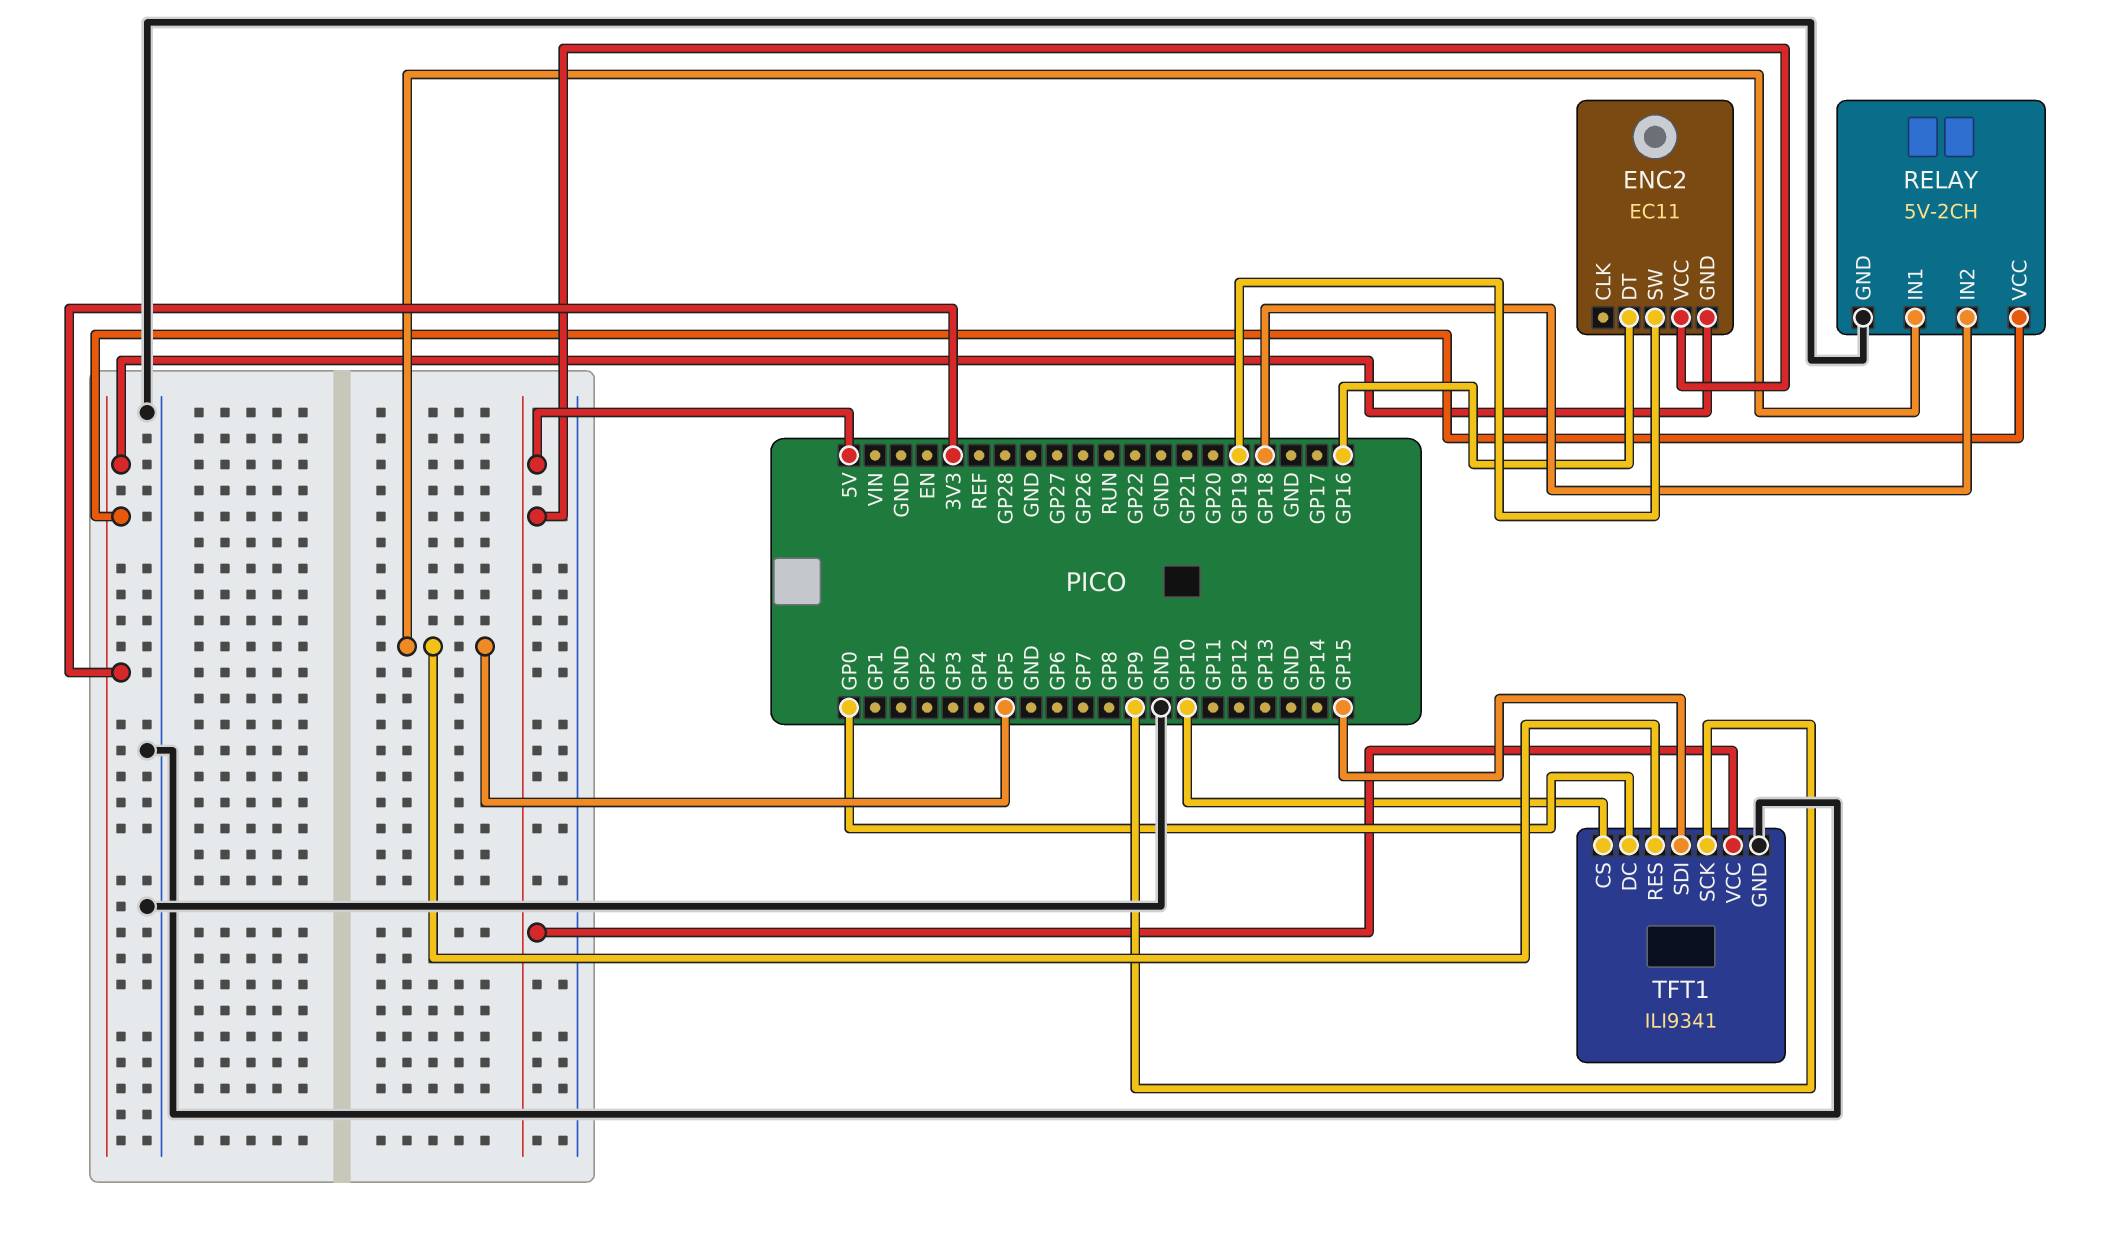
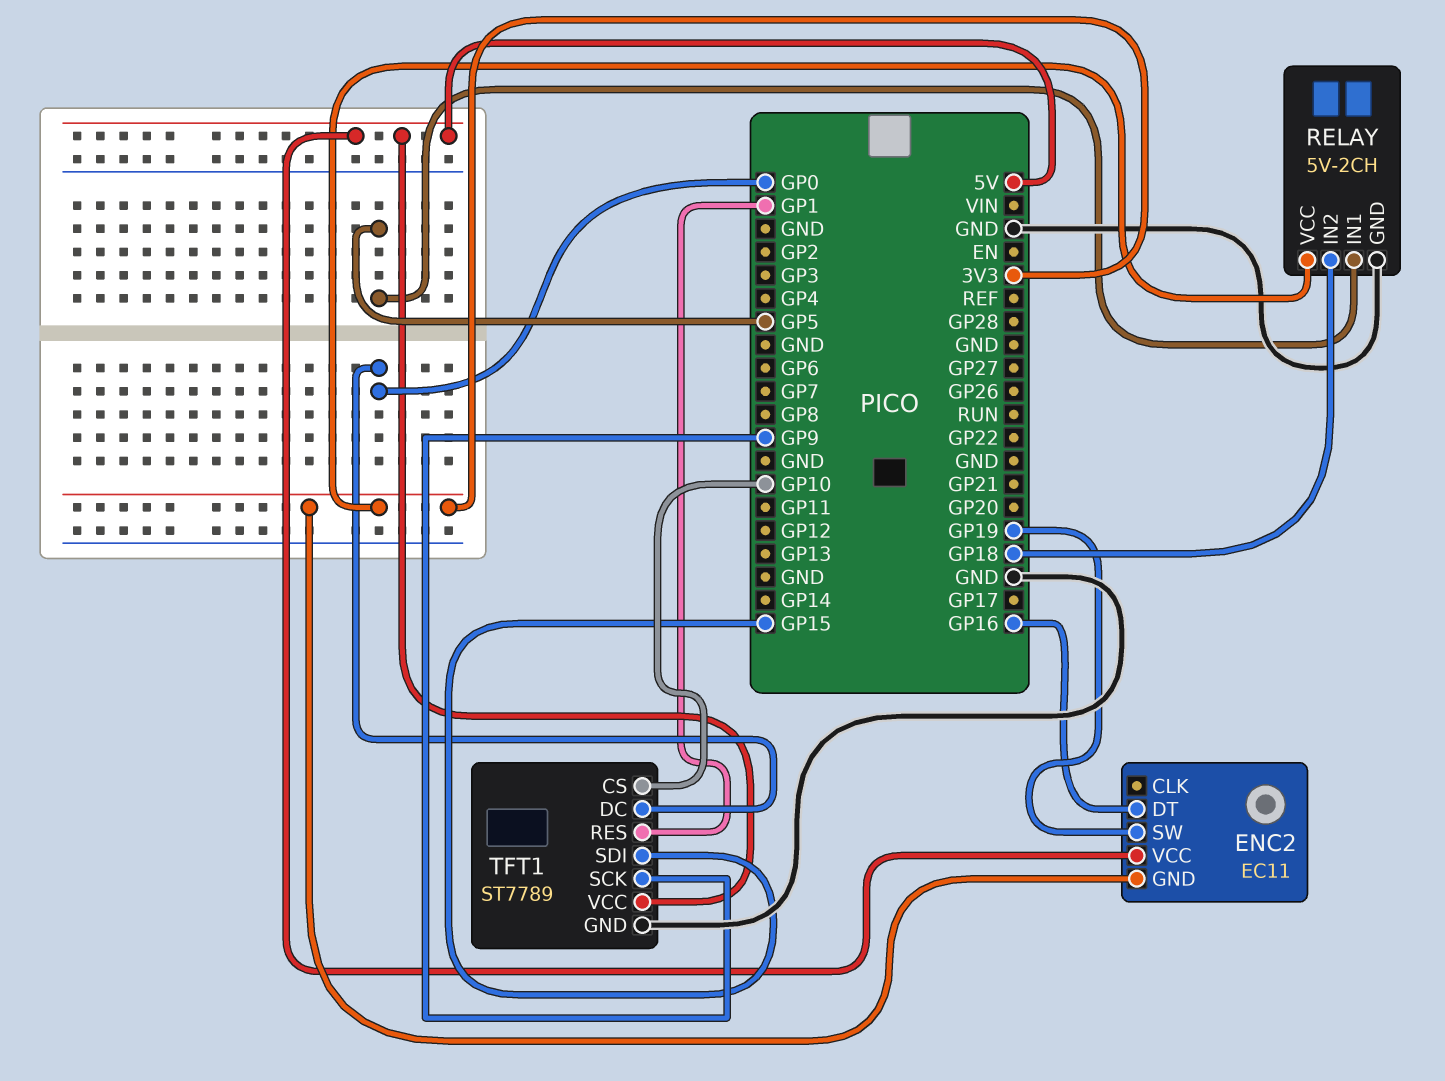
TFT1: ILI9341 -> ST7789
TFT1 pin RES: GP5 -> GP1

